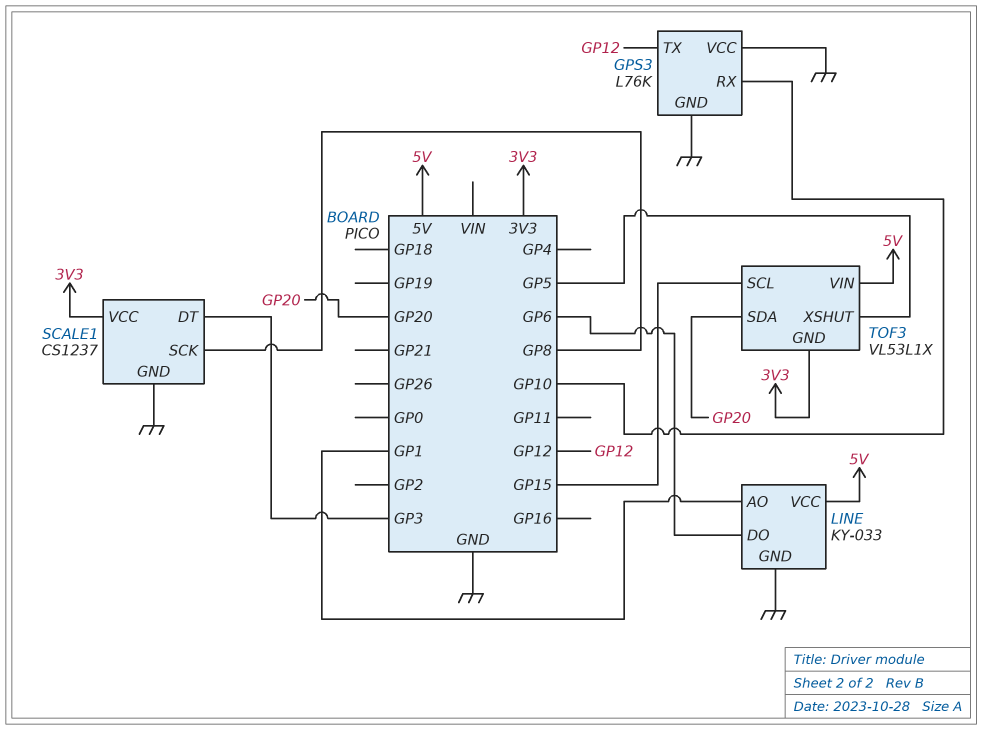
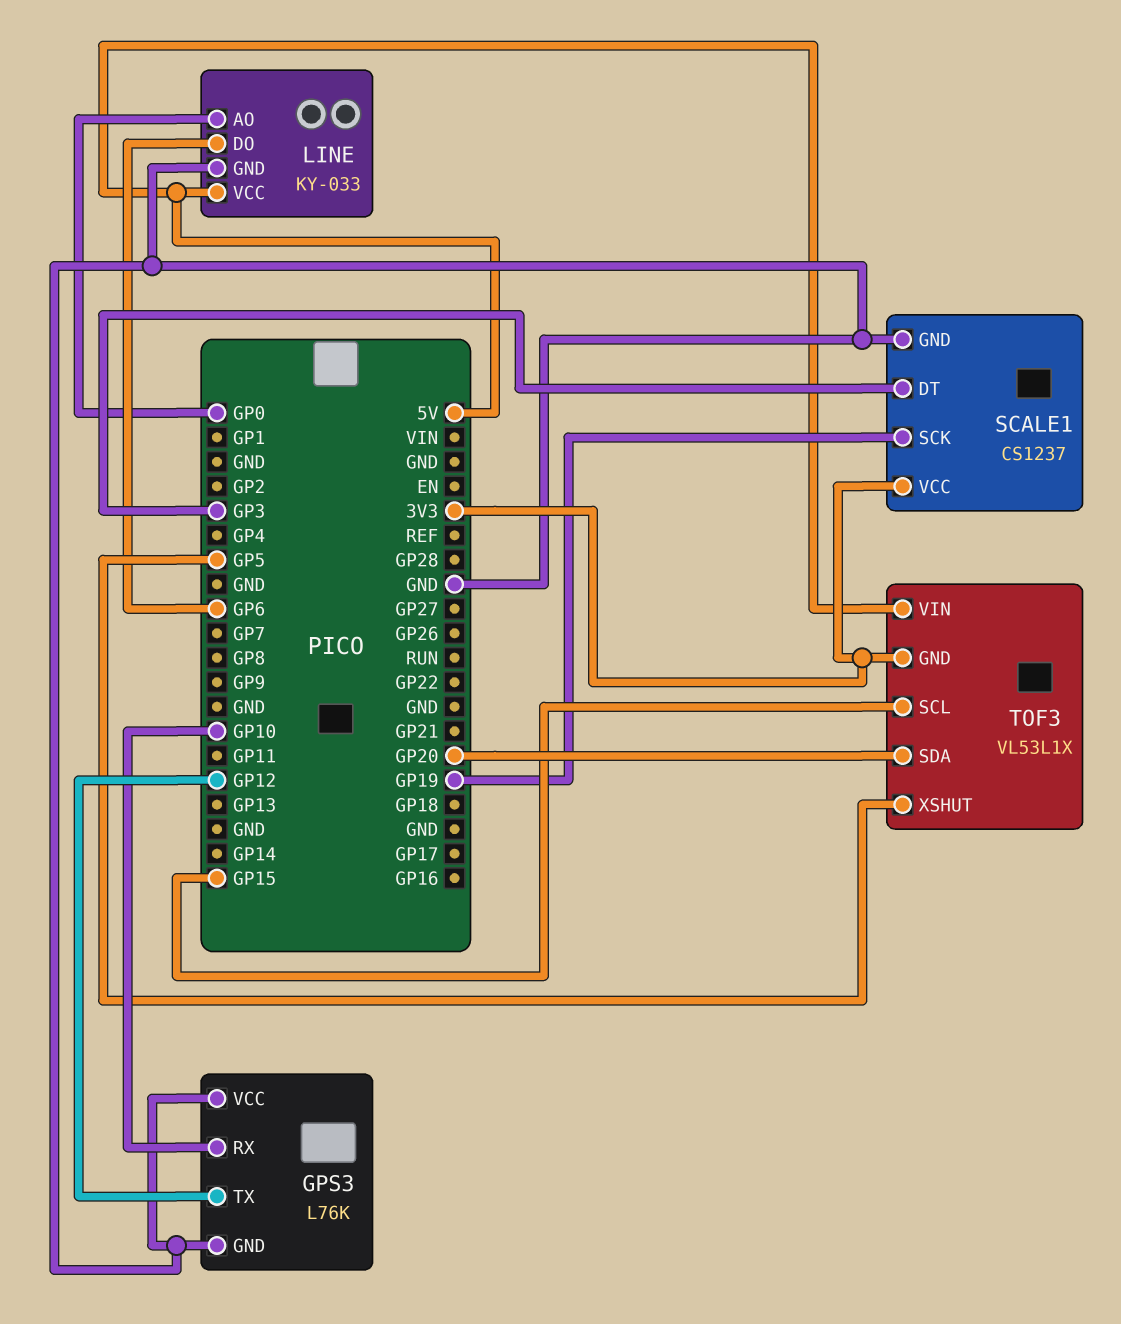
LINE pin AO: GP1 -> GP0
SCALE1 pin SCK: GP8 -> GP19

